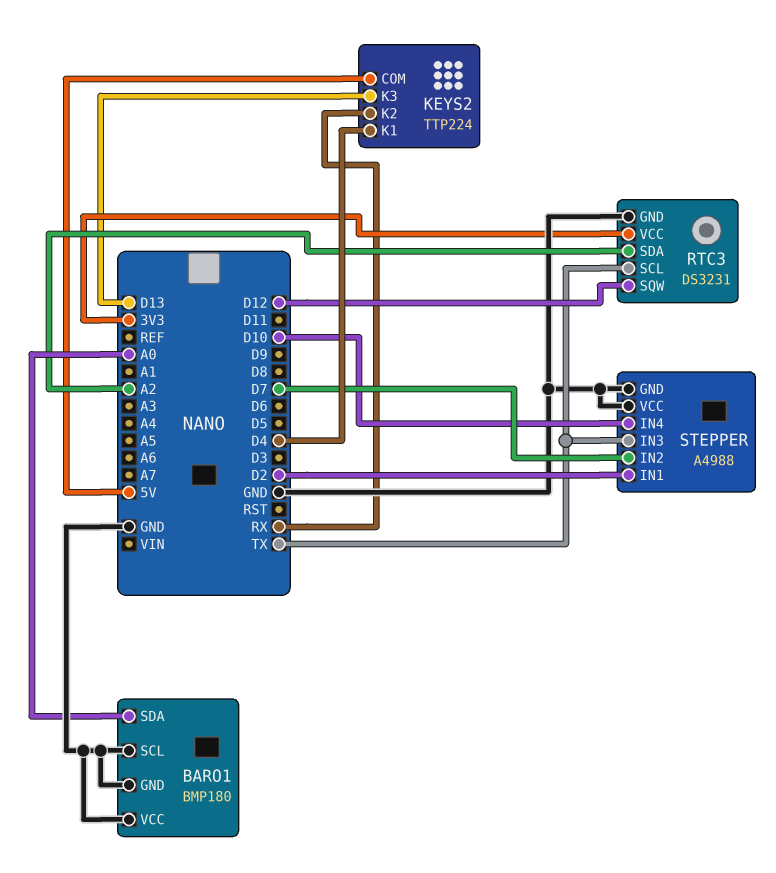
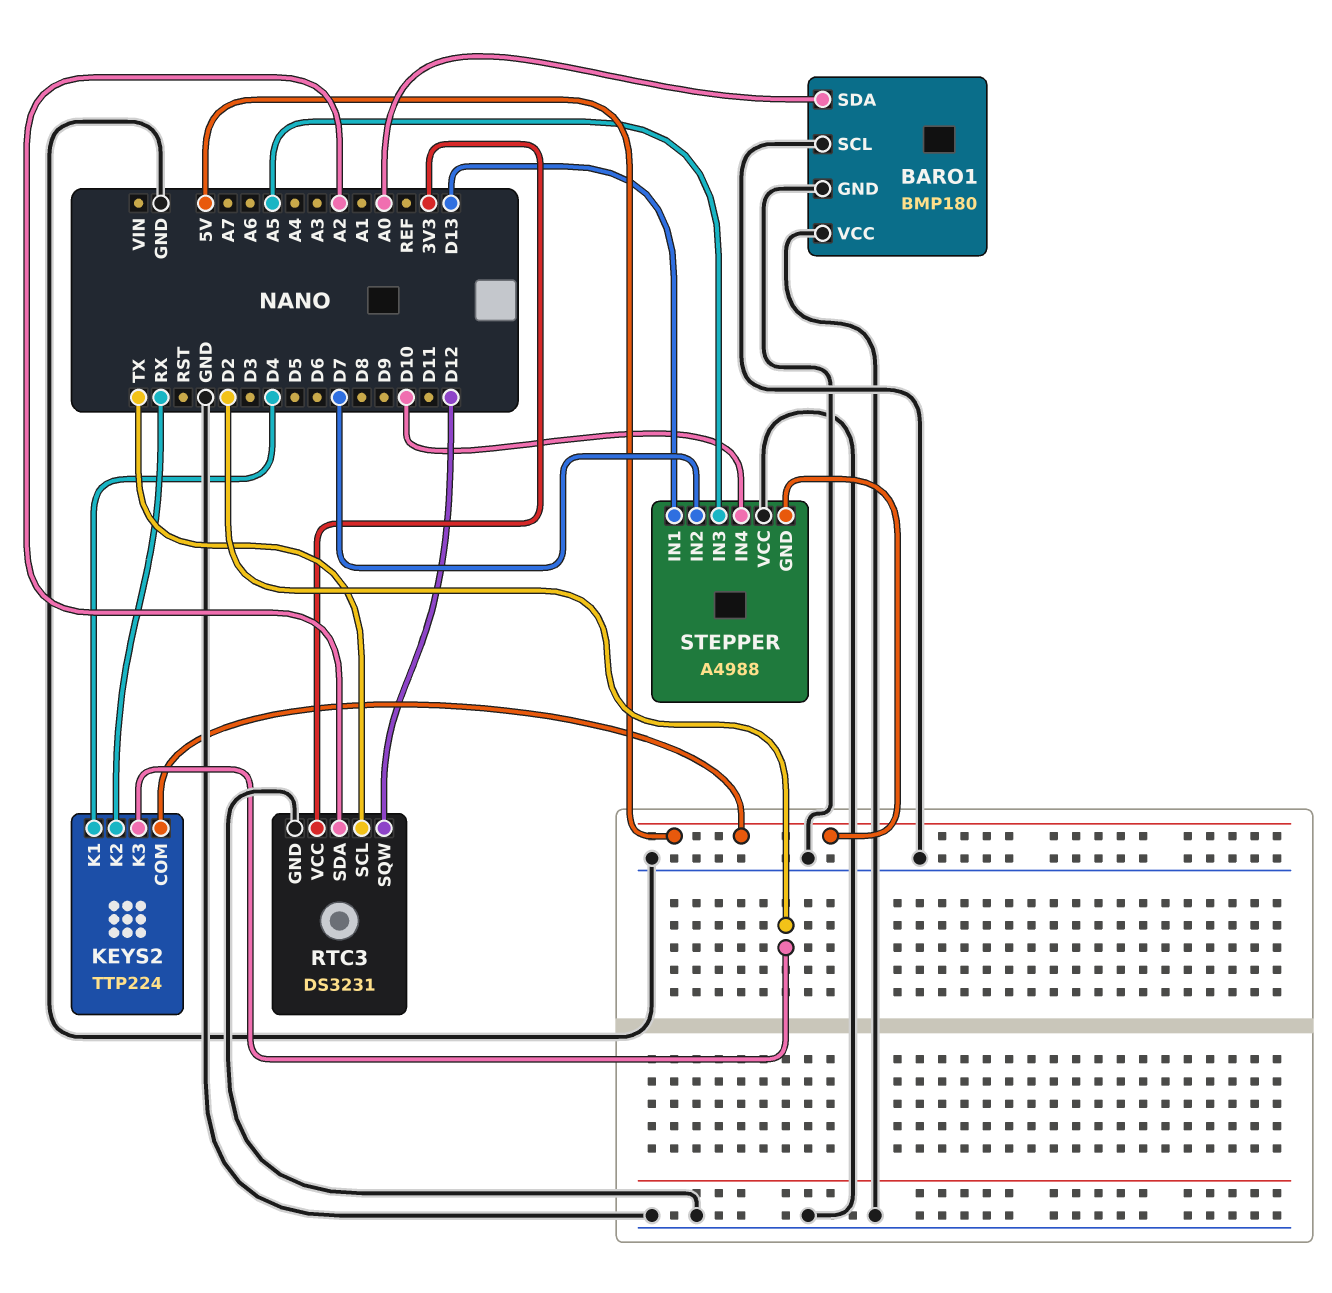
KEYS2 pin K3: D13 -> D2
STEPPER pin GND: GND -> 5V
STEPPER pin IN1: D2 -> D13
STEPPER pin IN3: TX -> A5

